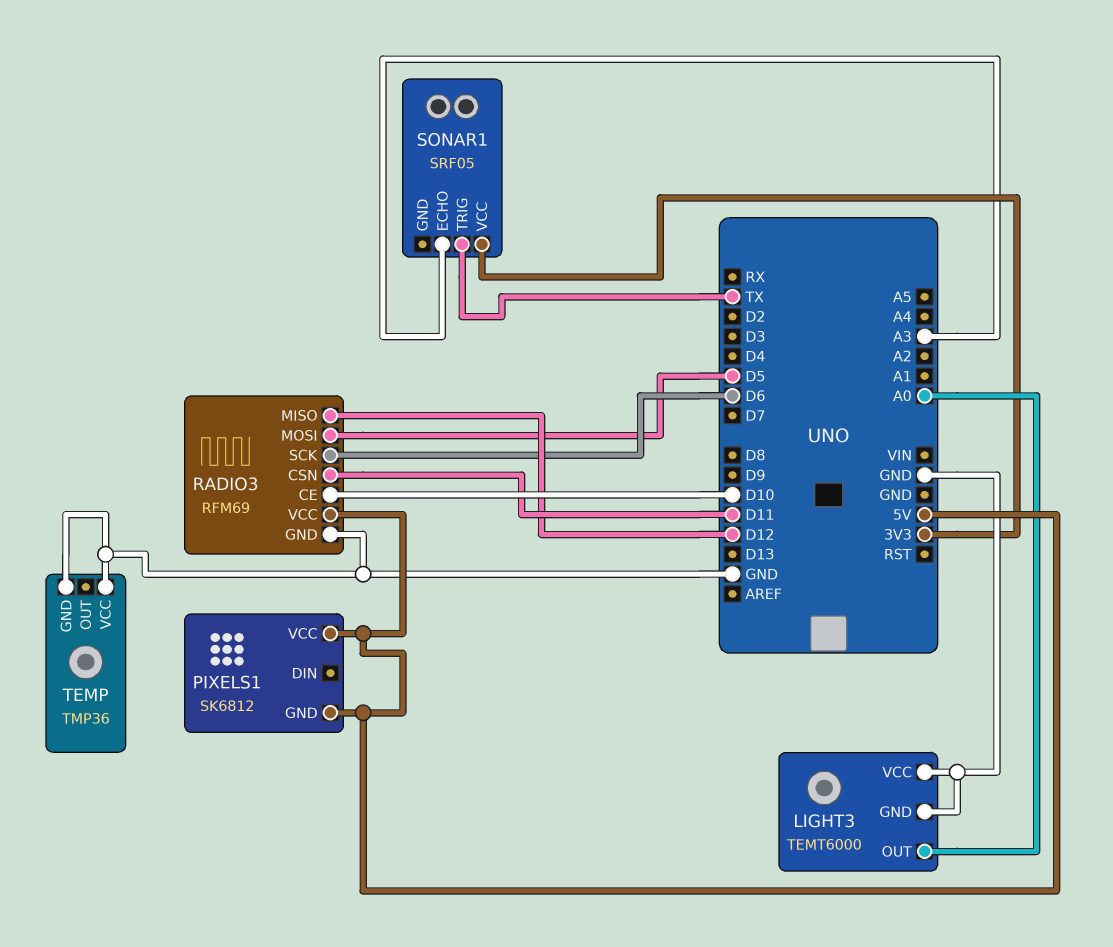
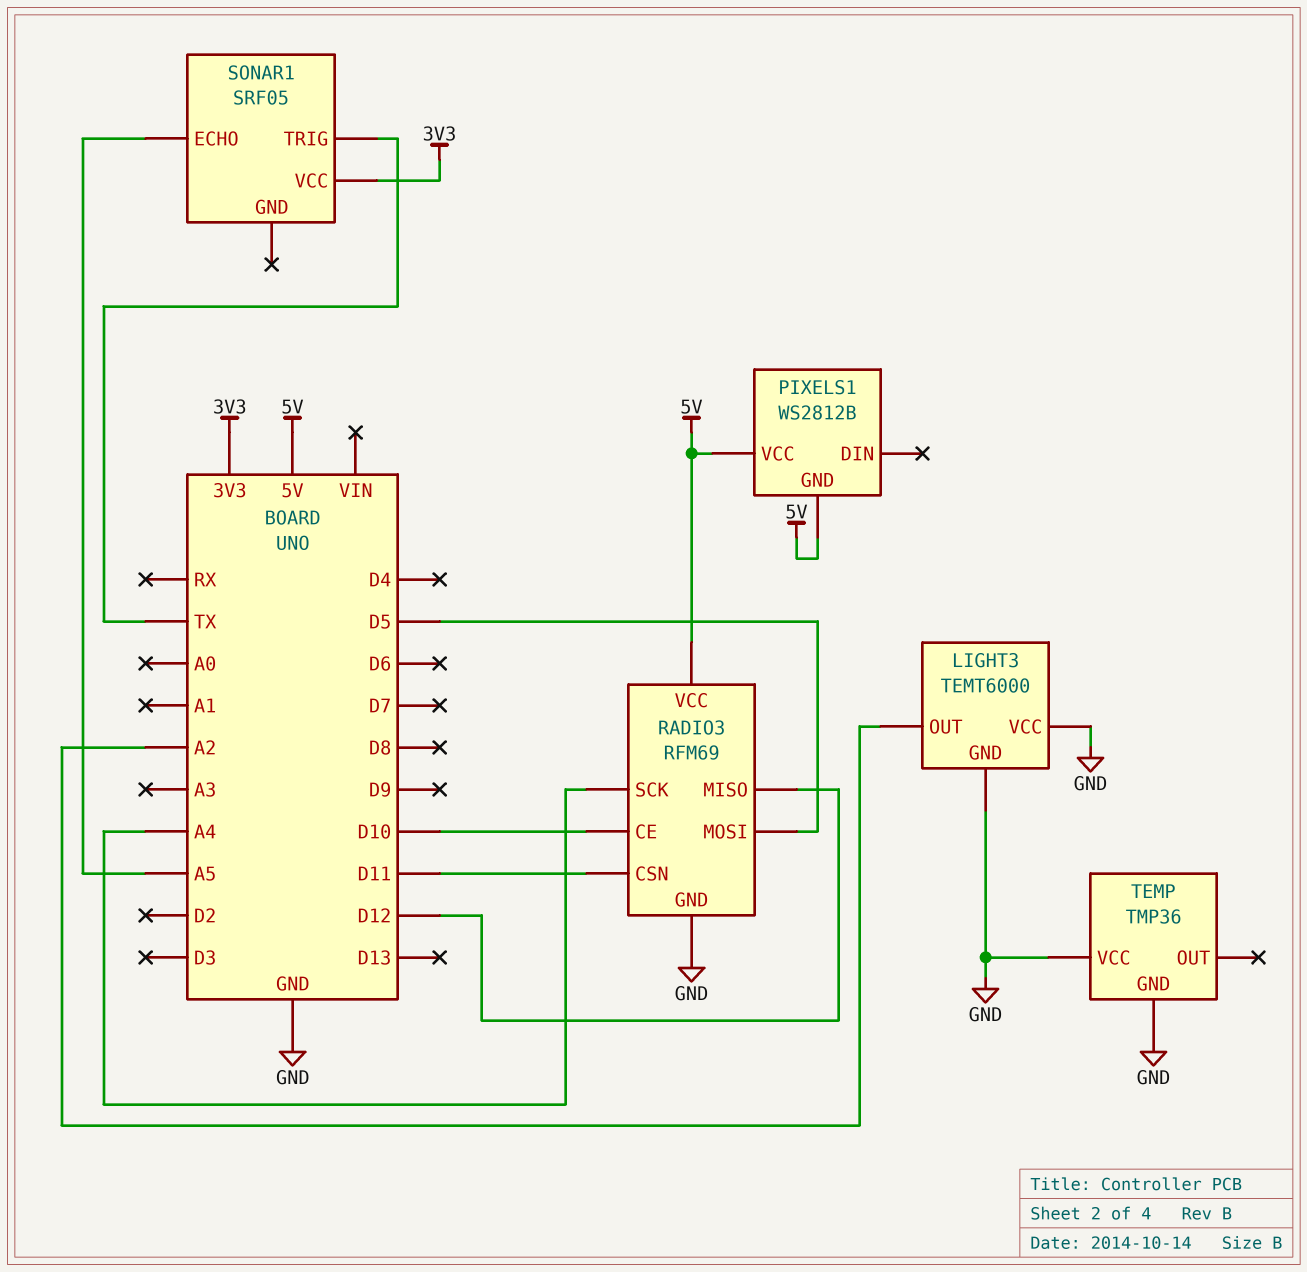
LIGHT3 pin OUT: A0 -> A2
PIXELS1: SK6812 -> WS2812B
RADIO3 pin SCK: D6 -> A4
SONAR1 pin ECHO: A3 -> A5

